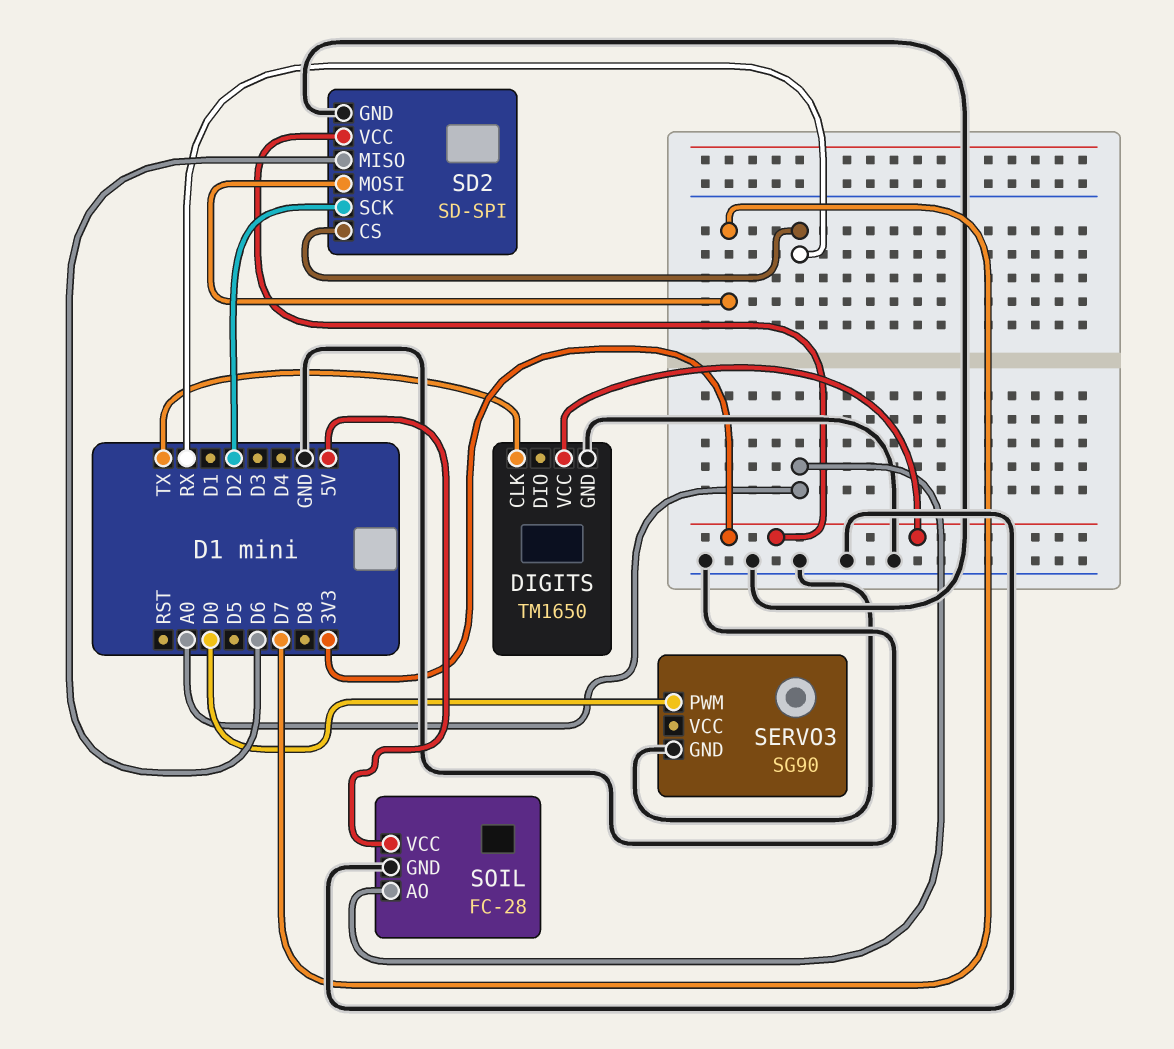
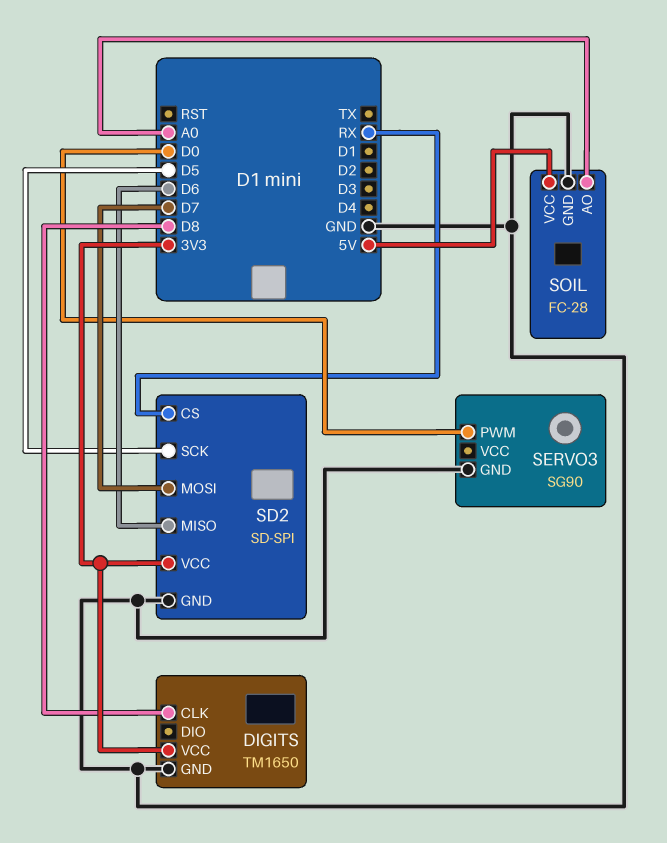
DIGITS pin CLK: TX -> D8
SD2 pin SCK: D2 -> D5

